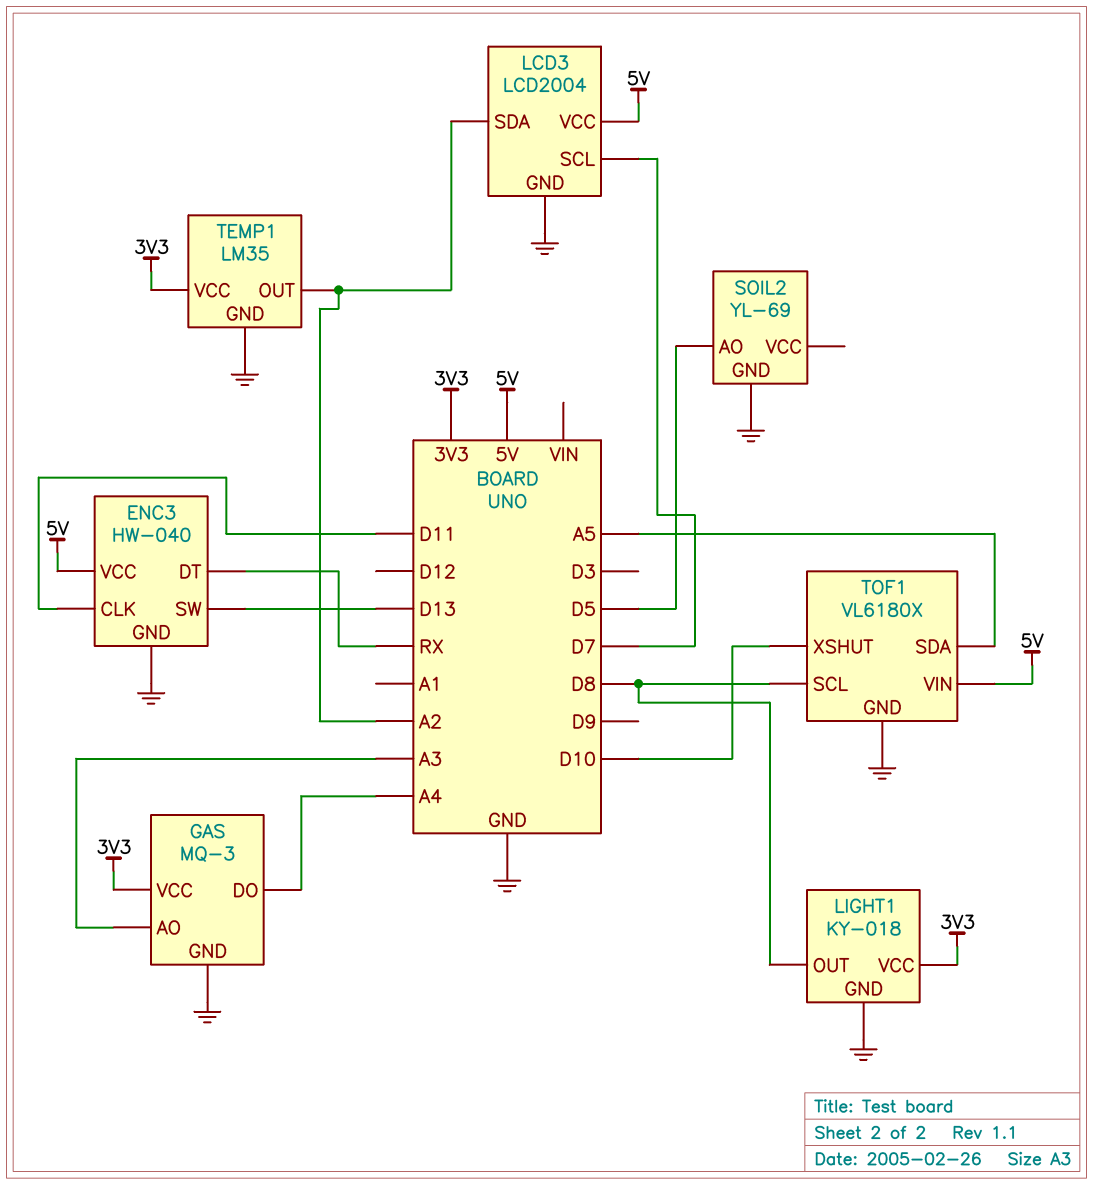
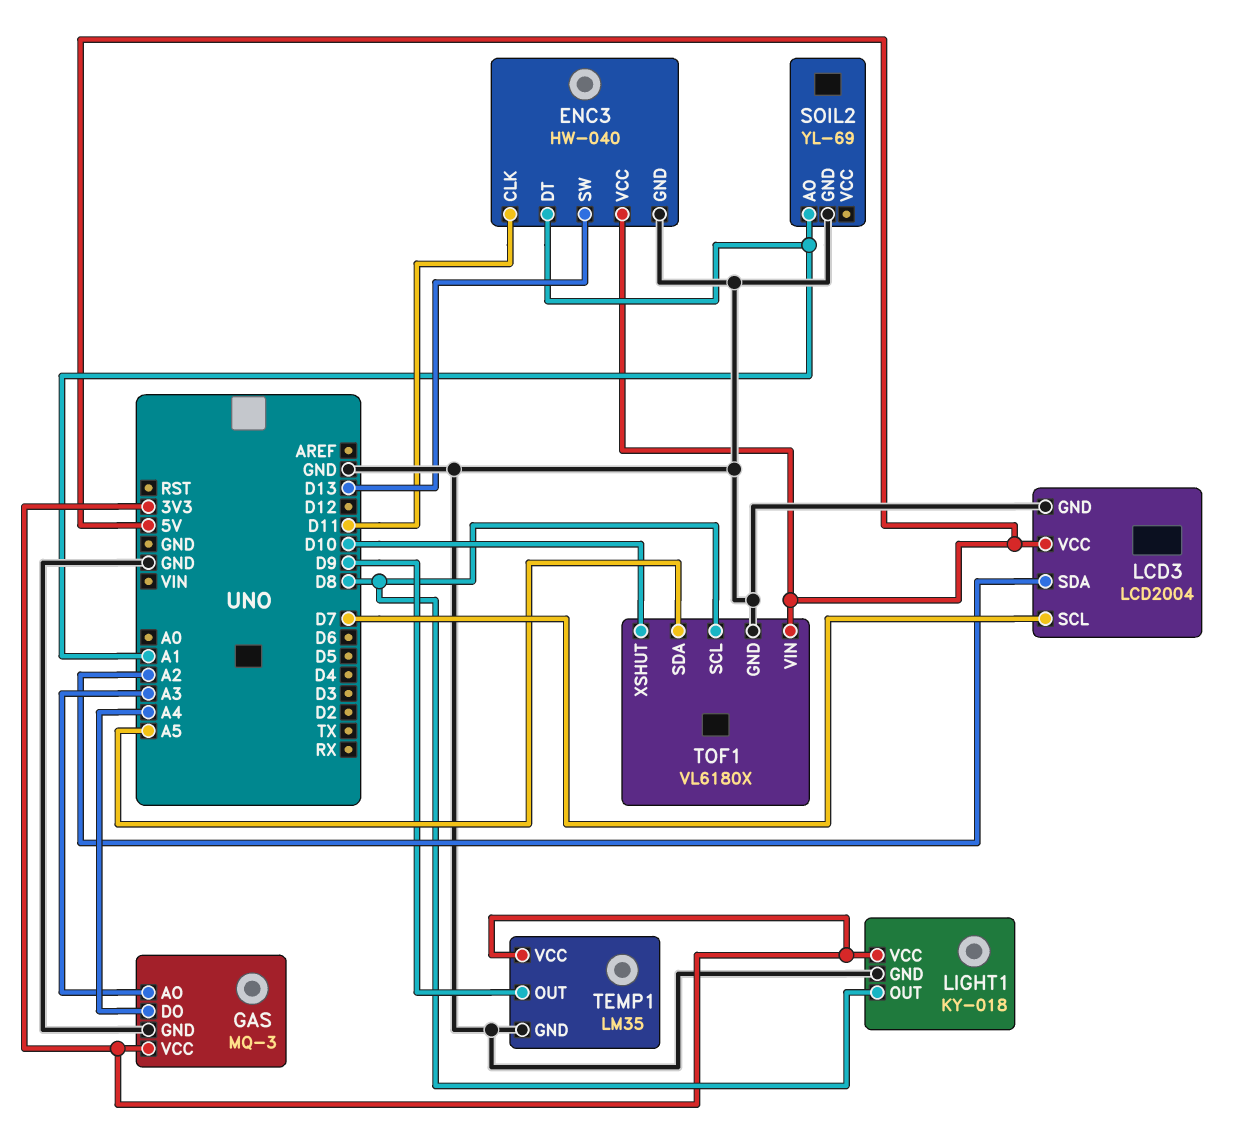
ENC3 pin DT: RX -> A1
SOIL2 pin AO: D5 -> A1
TEMP1 pin OUT: A2 -> D9

